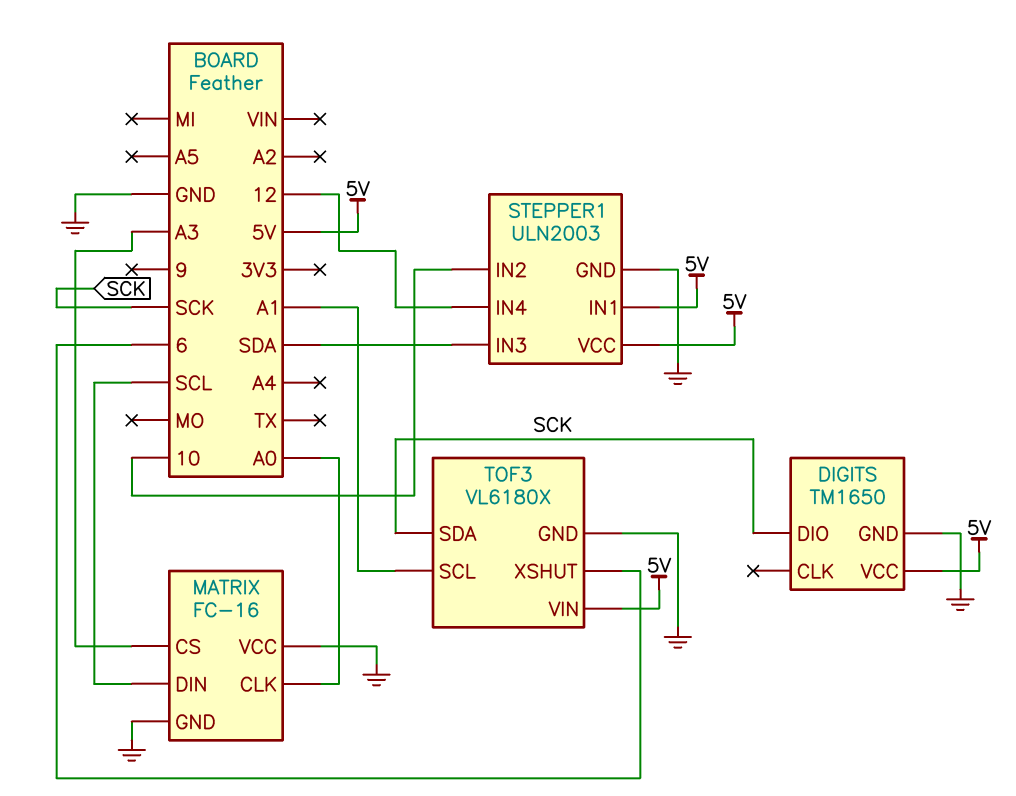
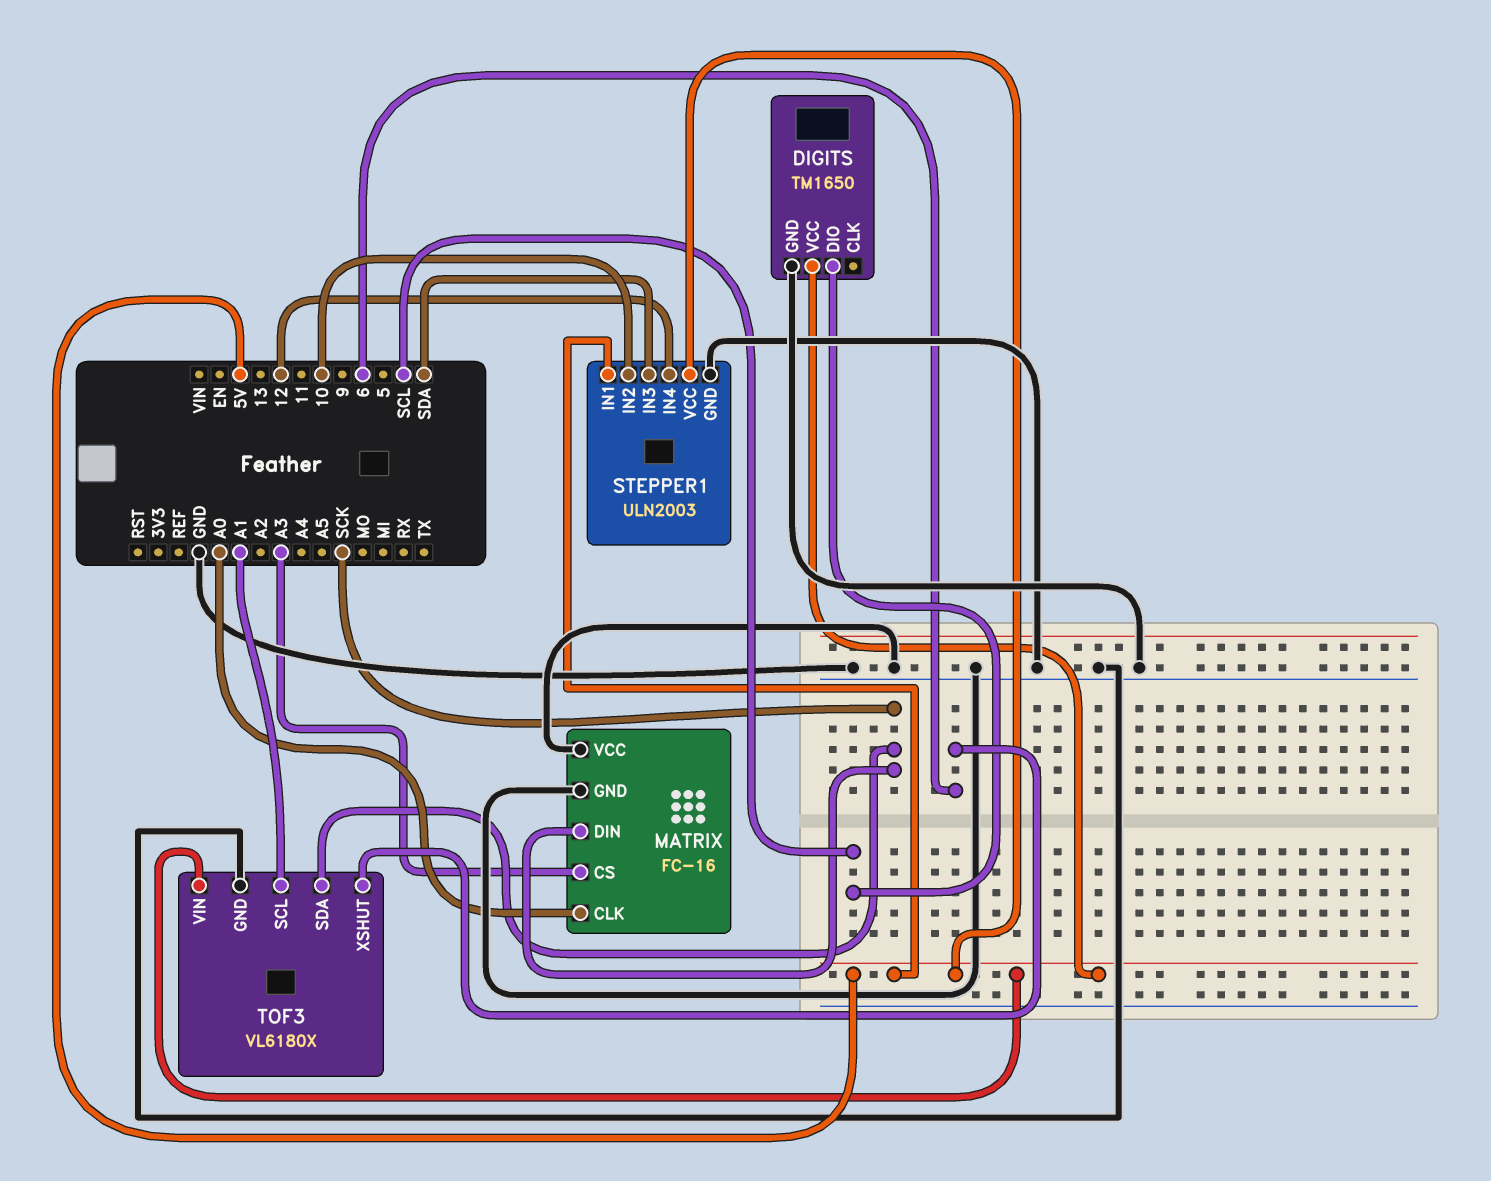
DIGITS pin DIO: SCK -> SCL
MATRIX pin DIN: SCL -> SCK

